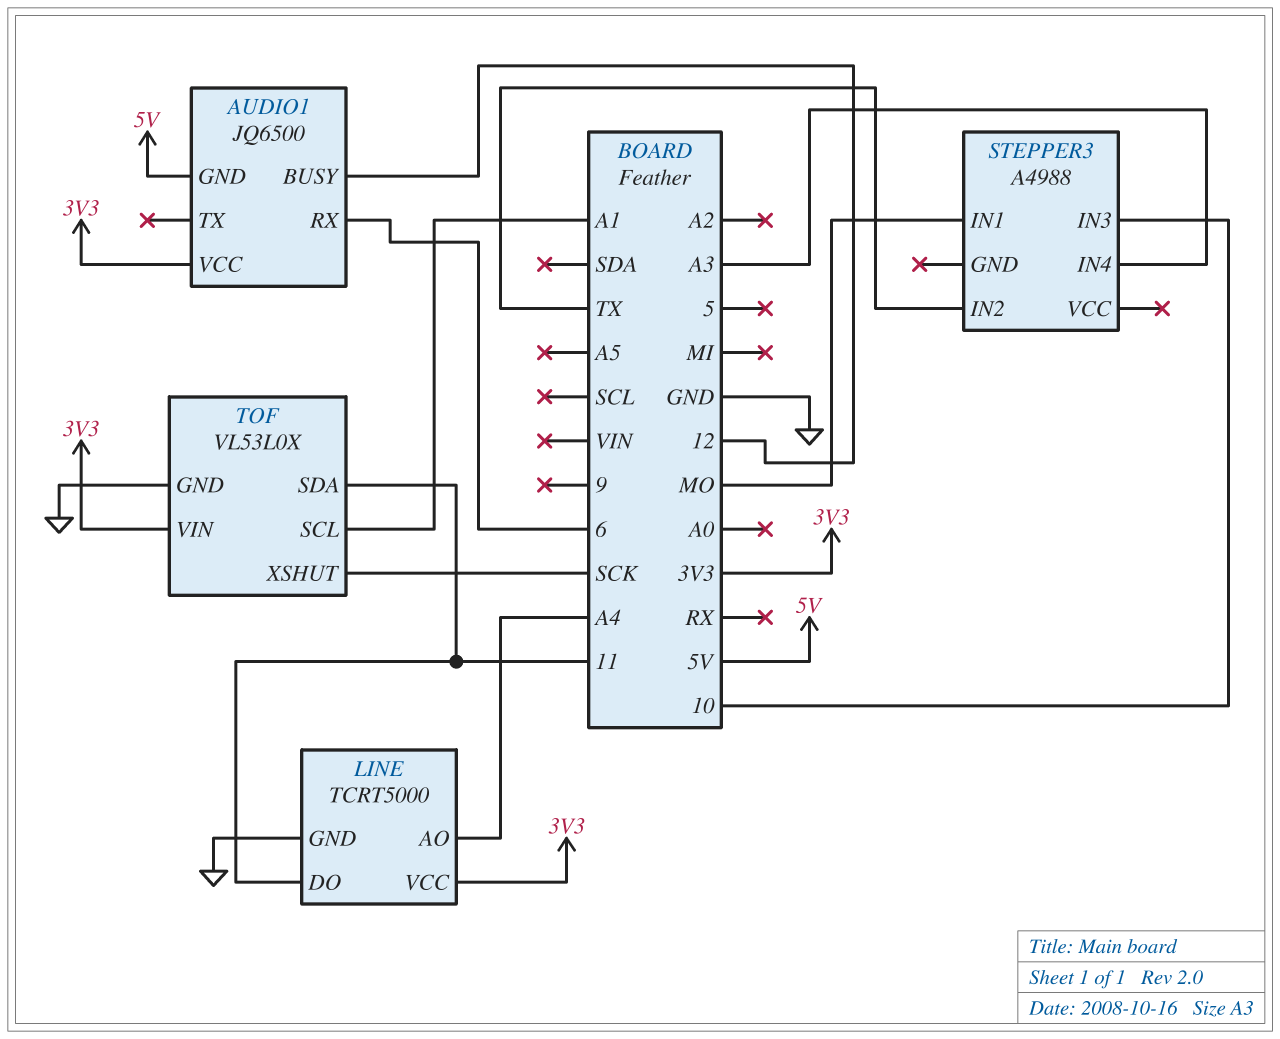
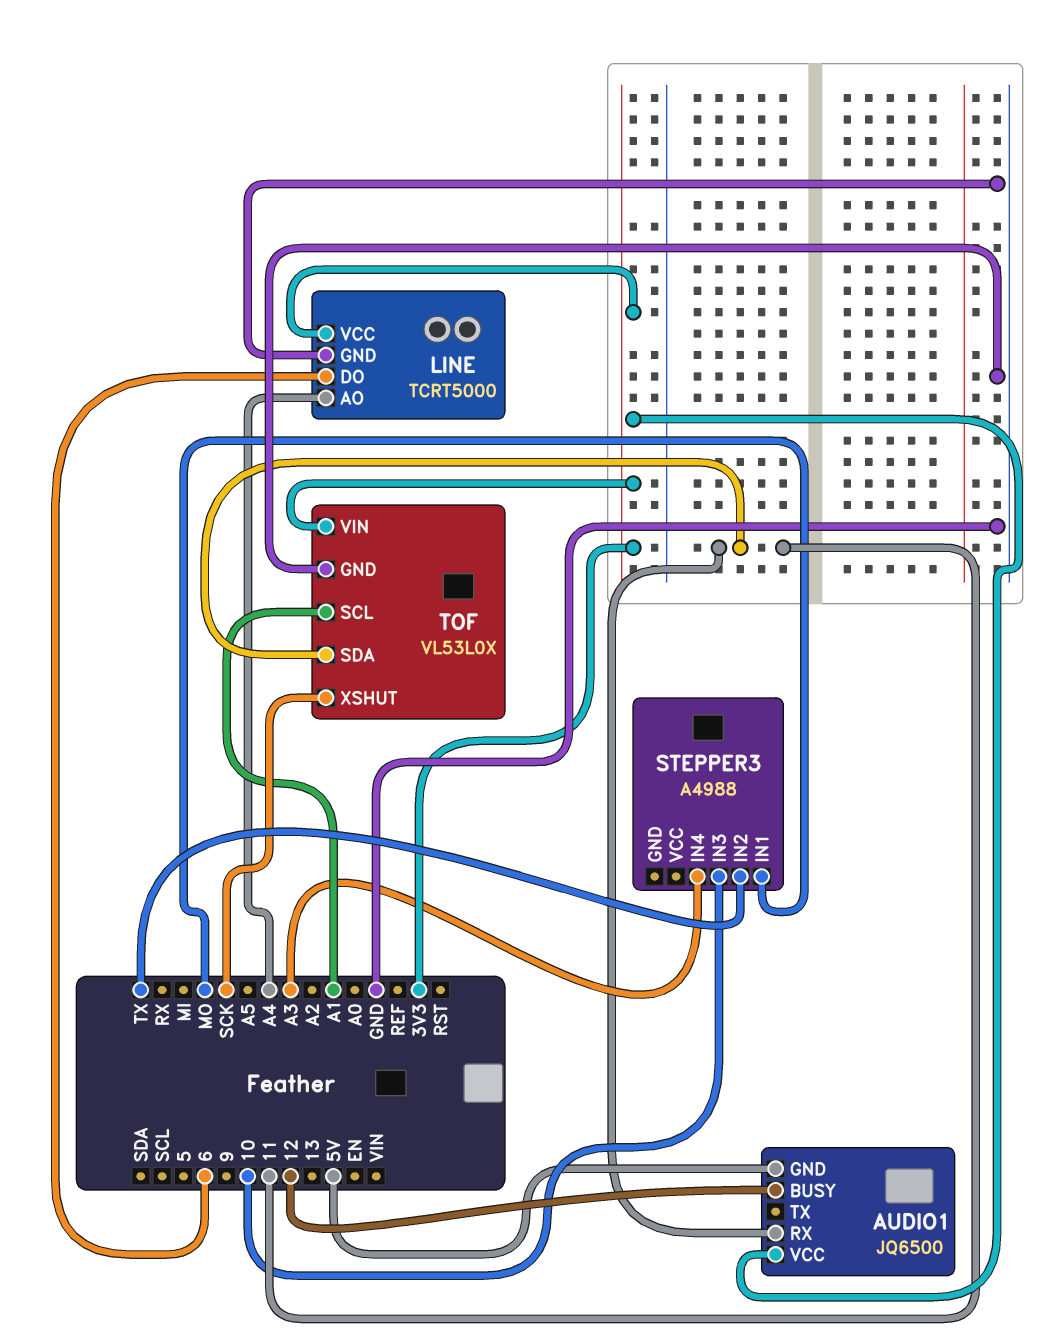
AUDIO1 pin RX: 6 -> 11
LINE pin DO: 11 -> 6

